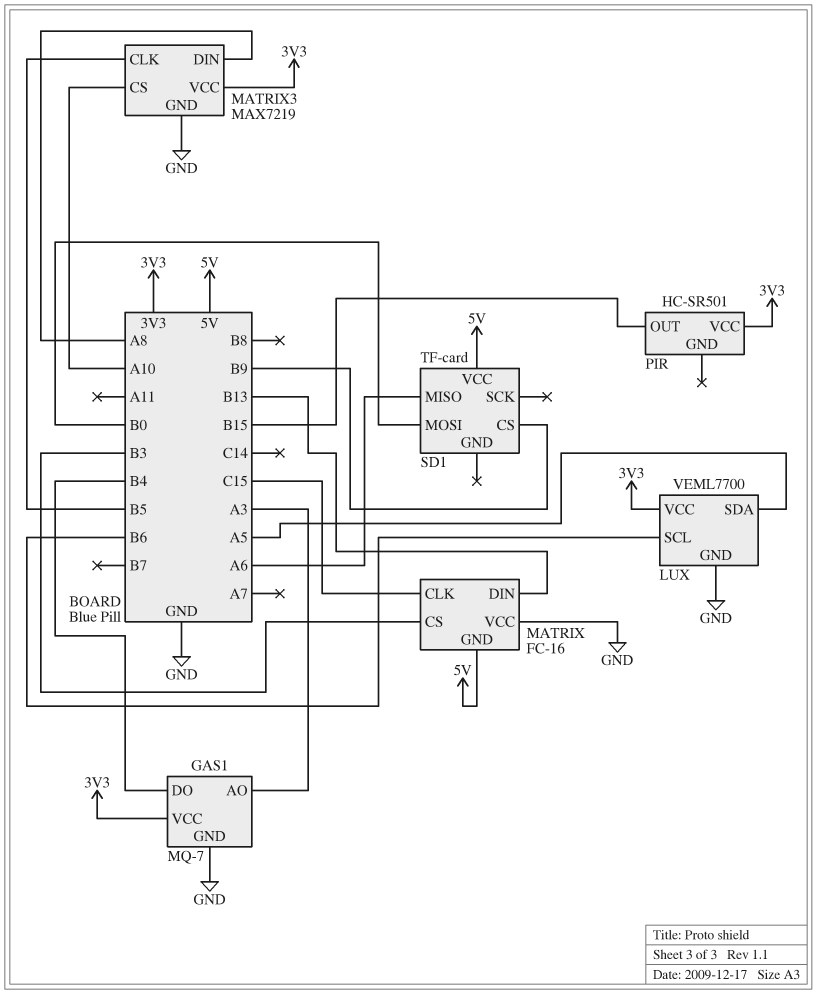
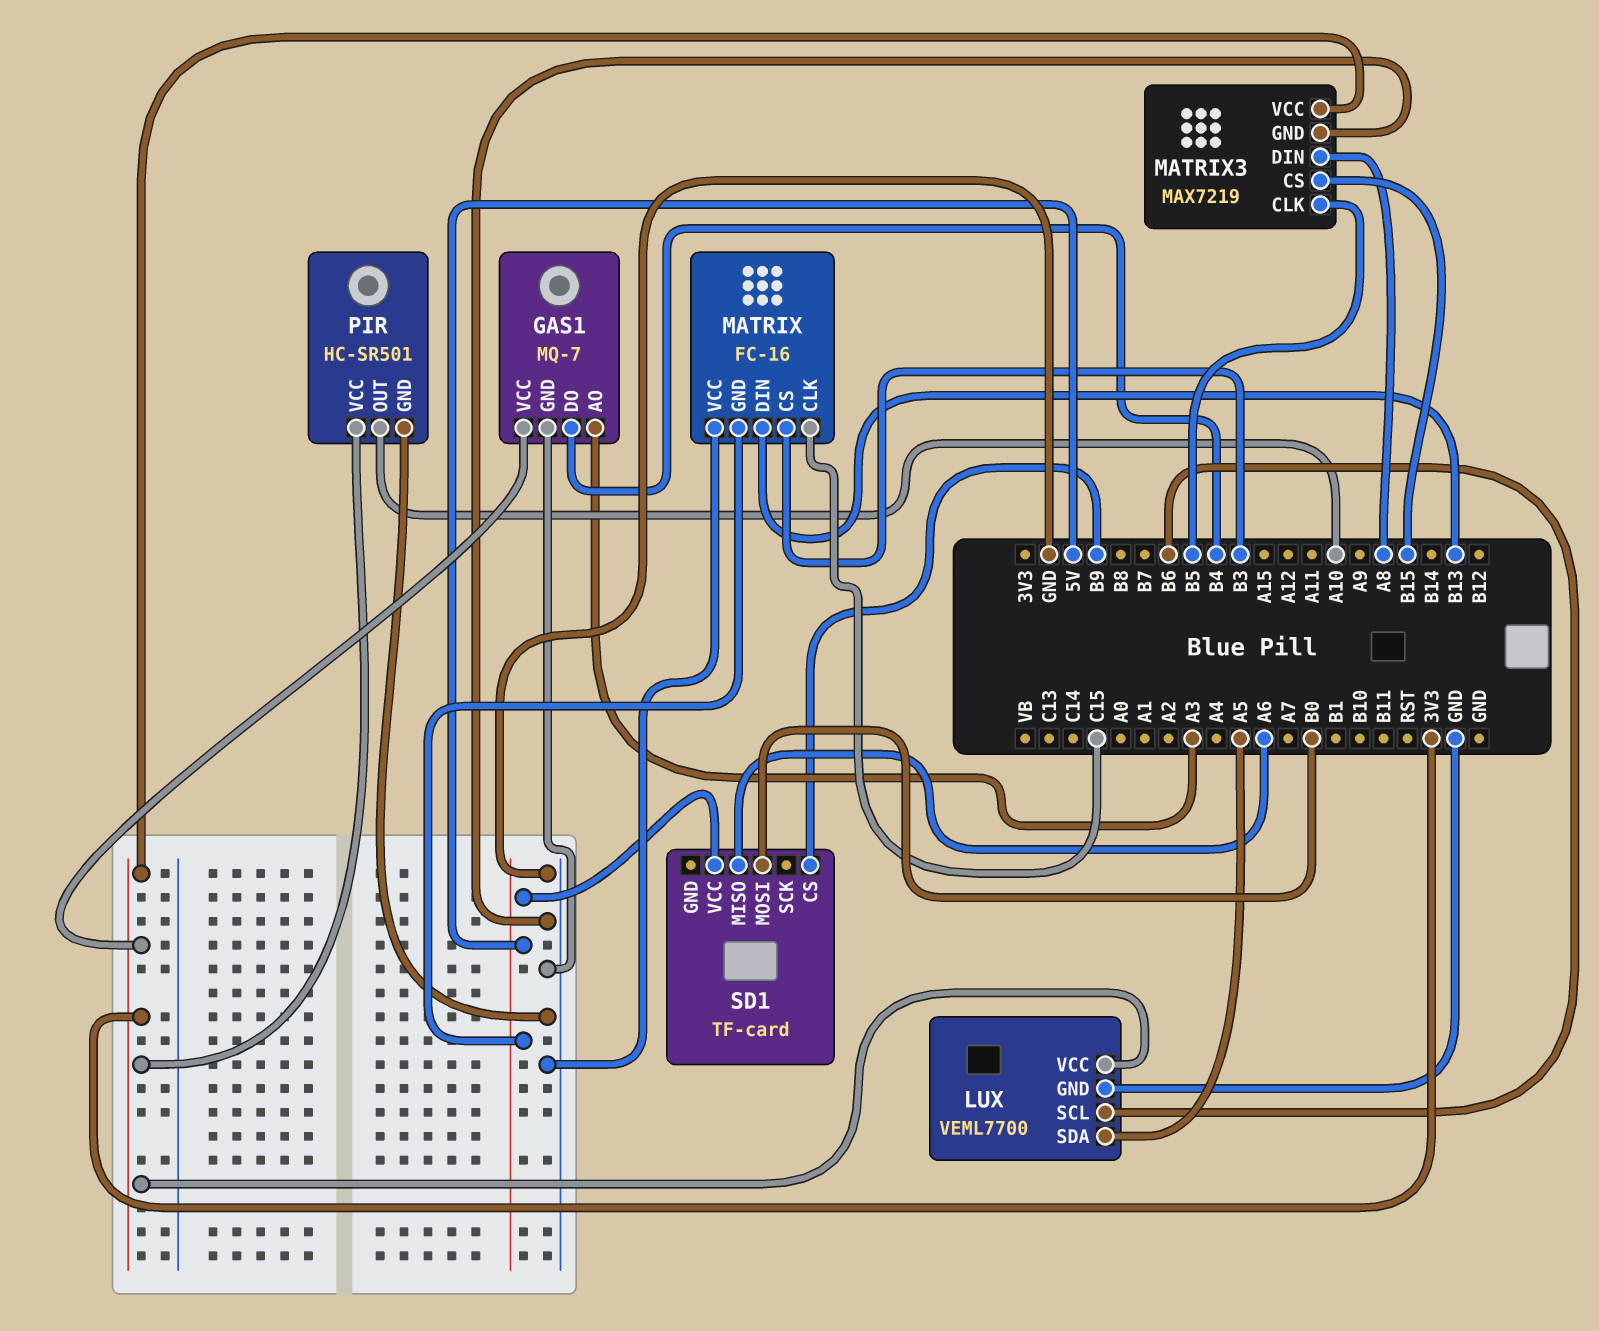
MATRIX3 pin CS: A10 -> B15
PIR pin GND: none -> GND
PIR pin OUT: B15 -> A10

